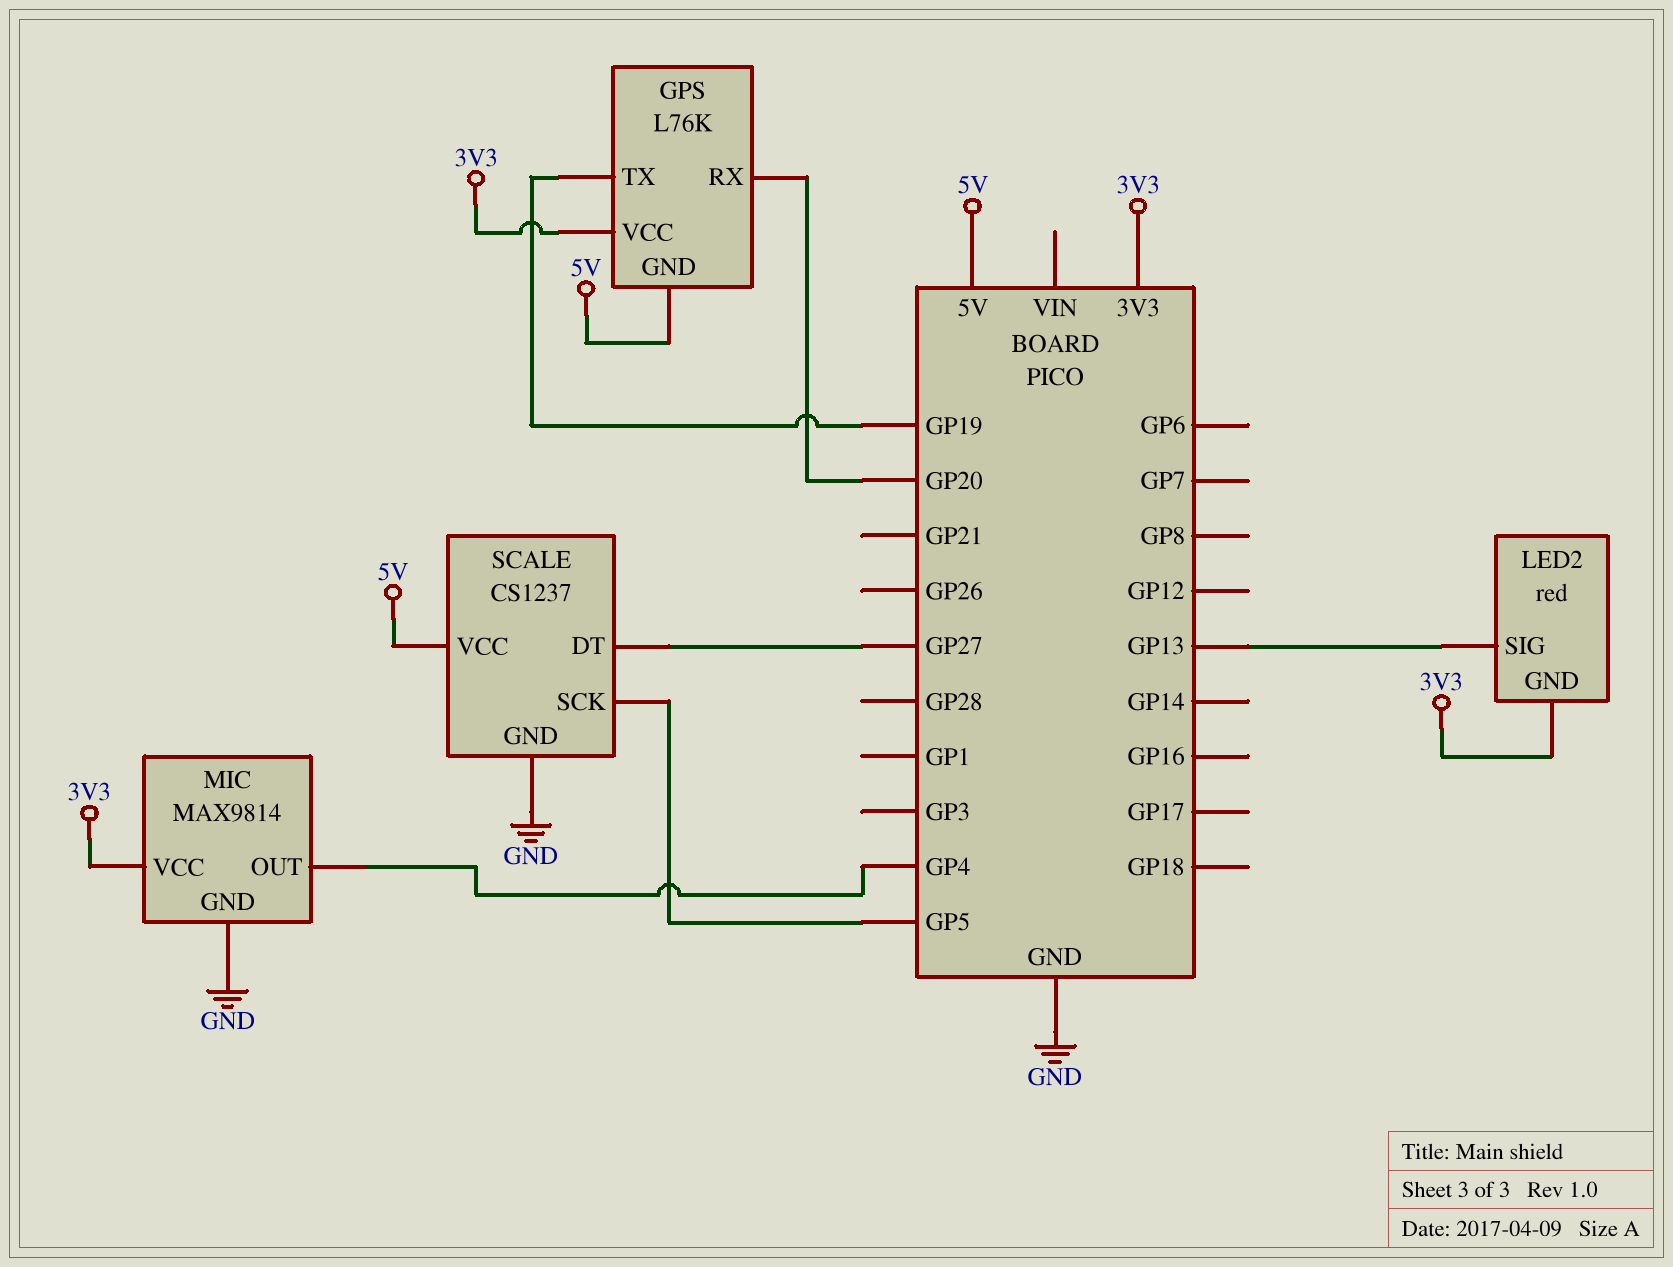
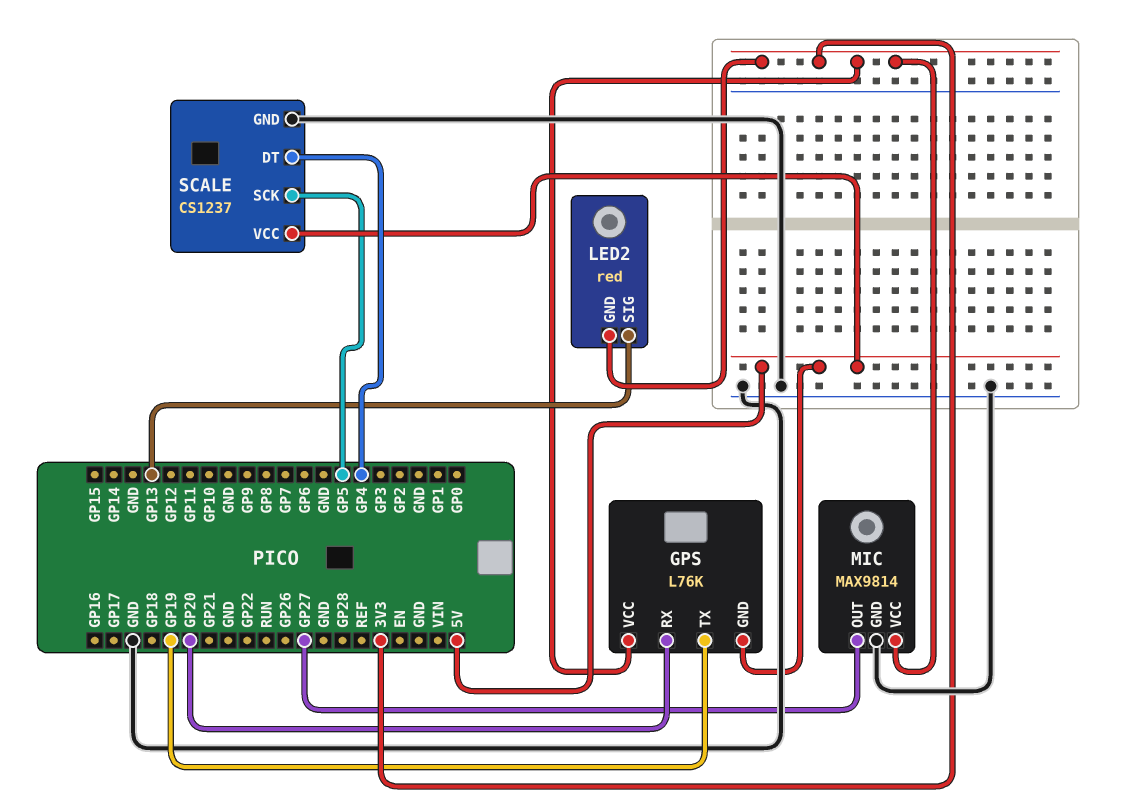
MIC pin OUT: GP4 -> GP27
SCALE pin DT: GP27 -> GP4

